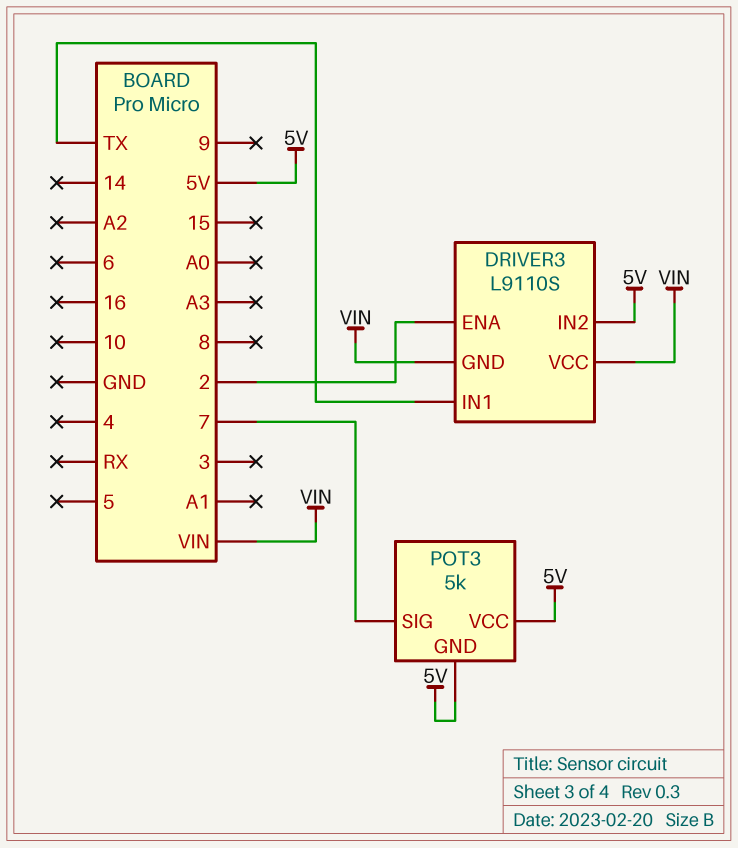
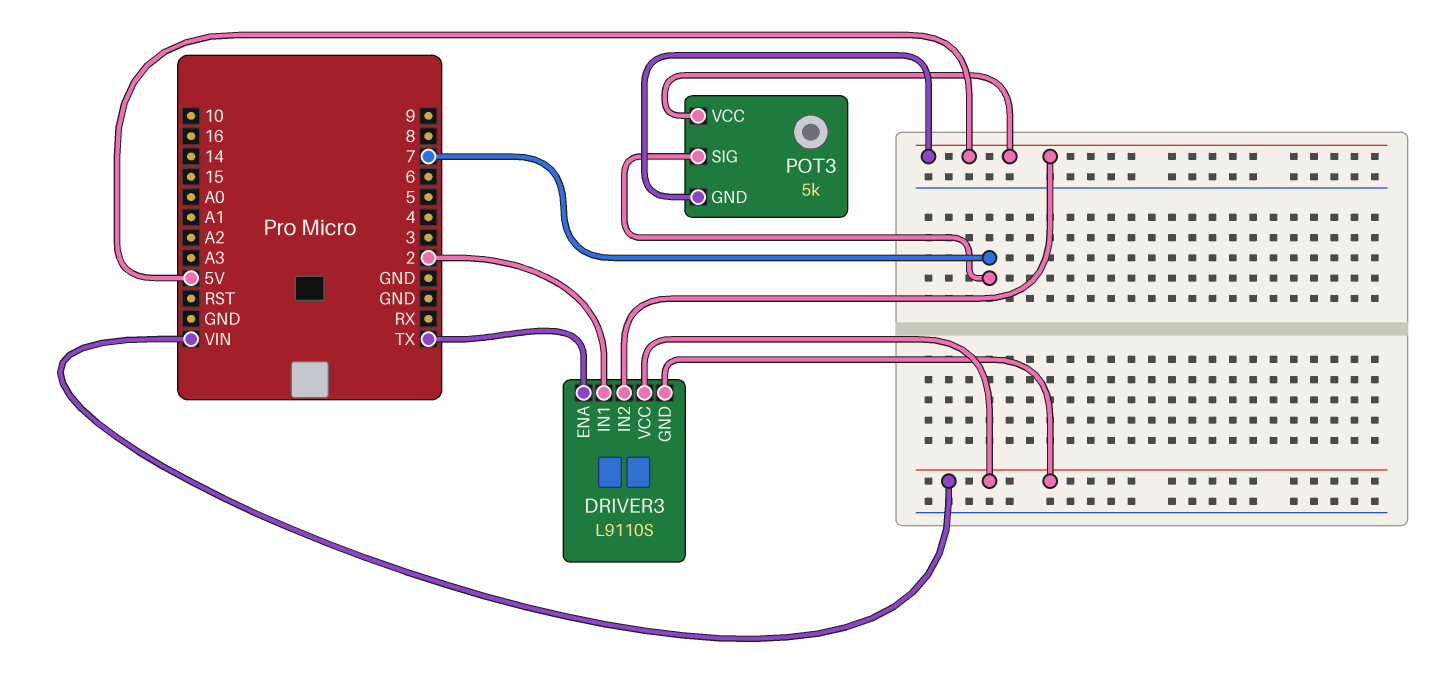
DRIVER3 pin ENA: 2 -> TX
DRIVER3 pin IN1: TX -> 2

